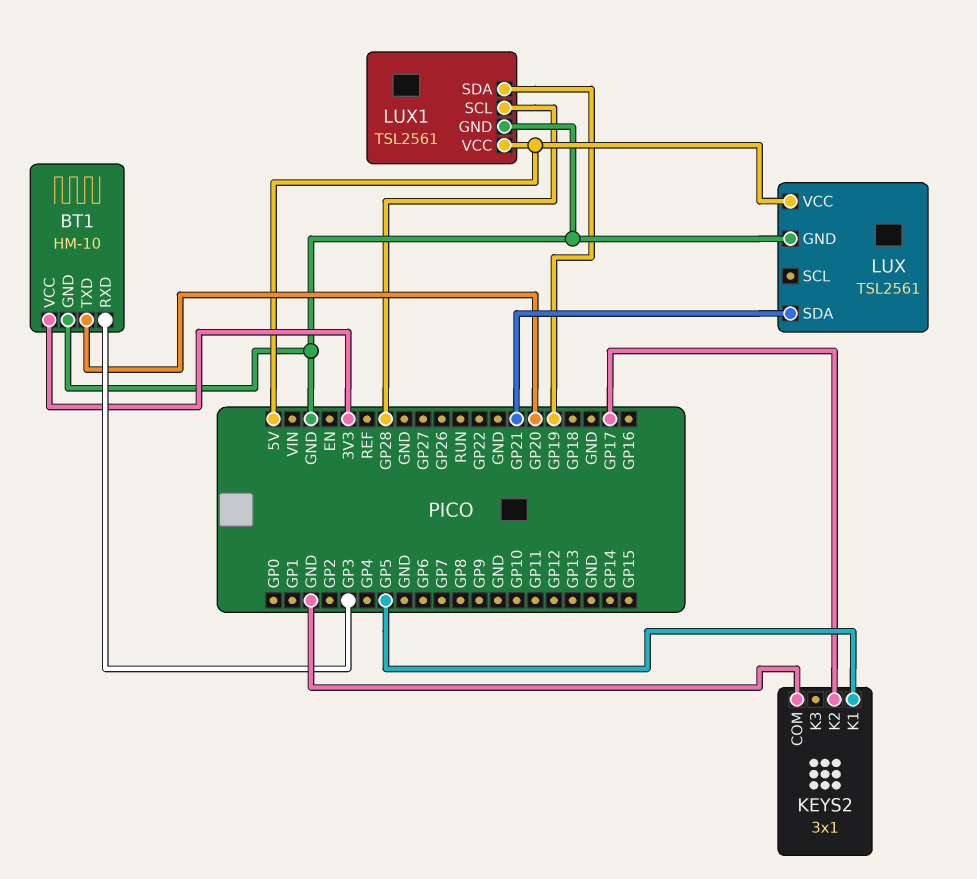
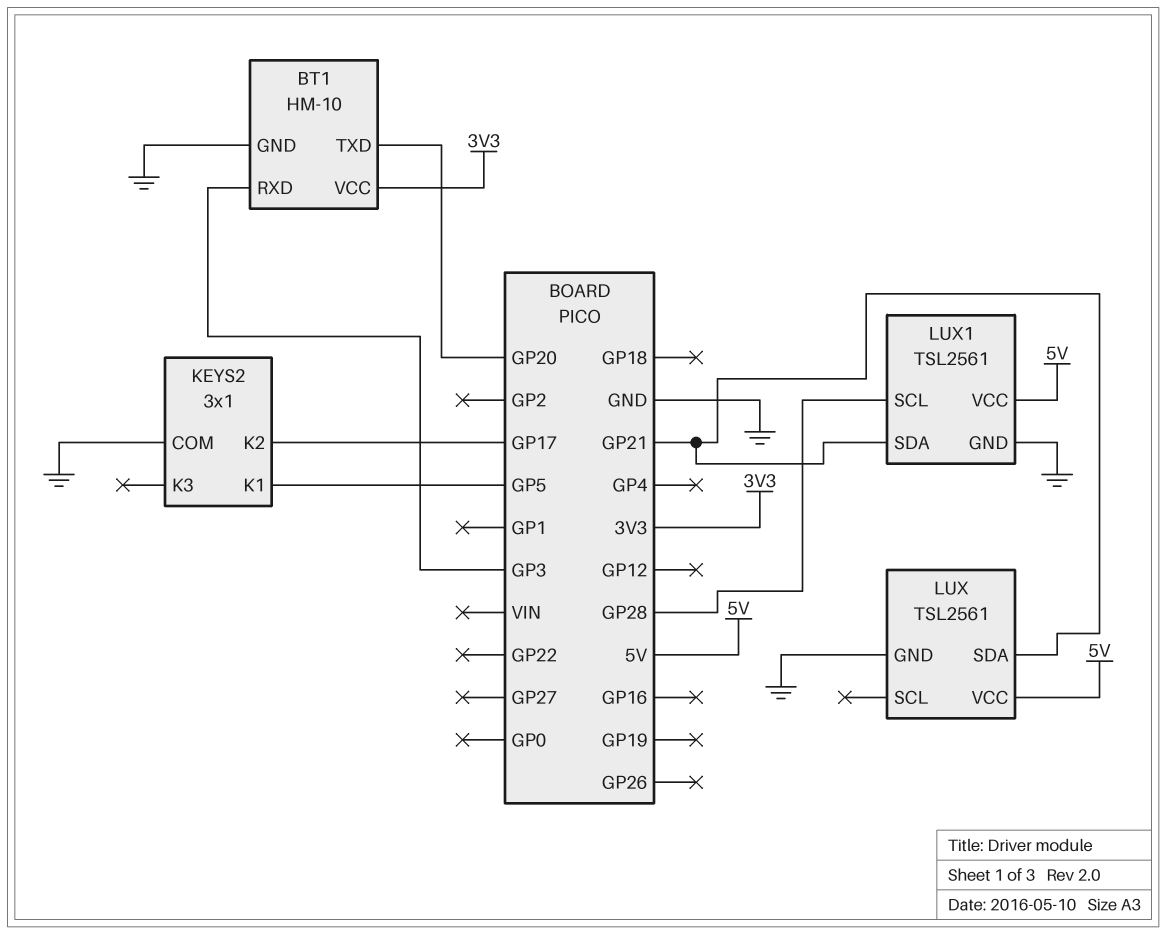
LUX1 pin SDA: GP19 -> GP21

